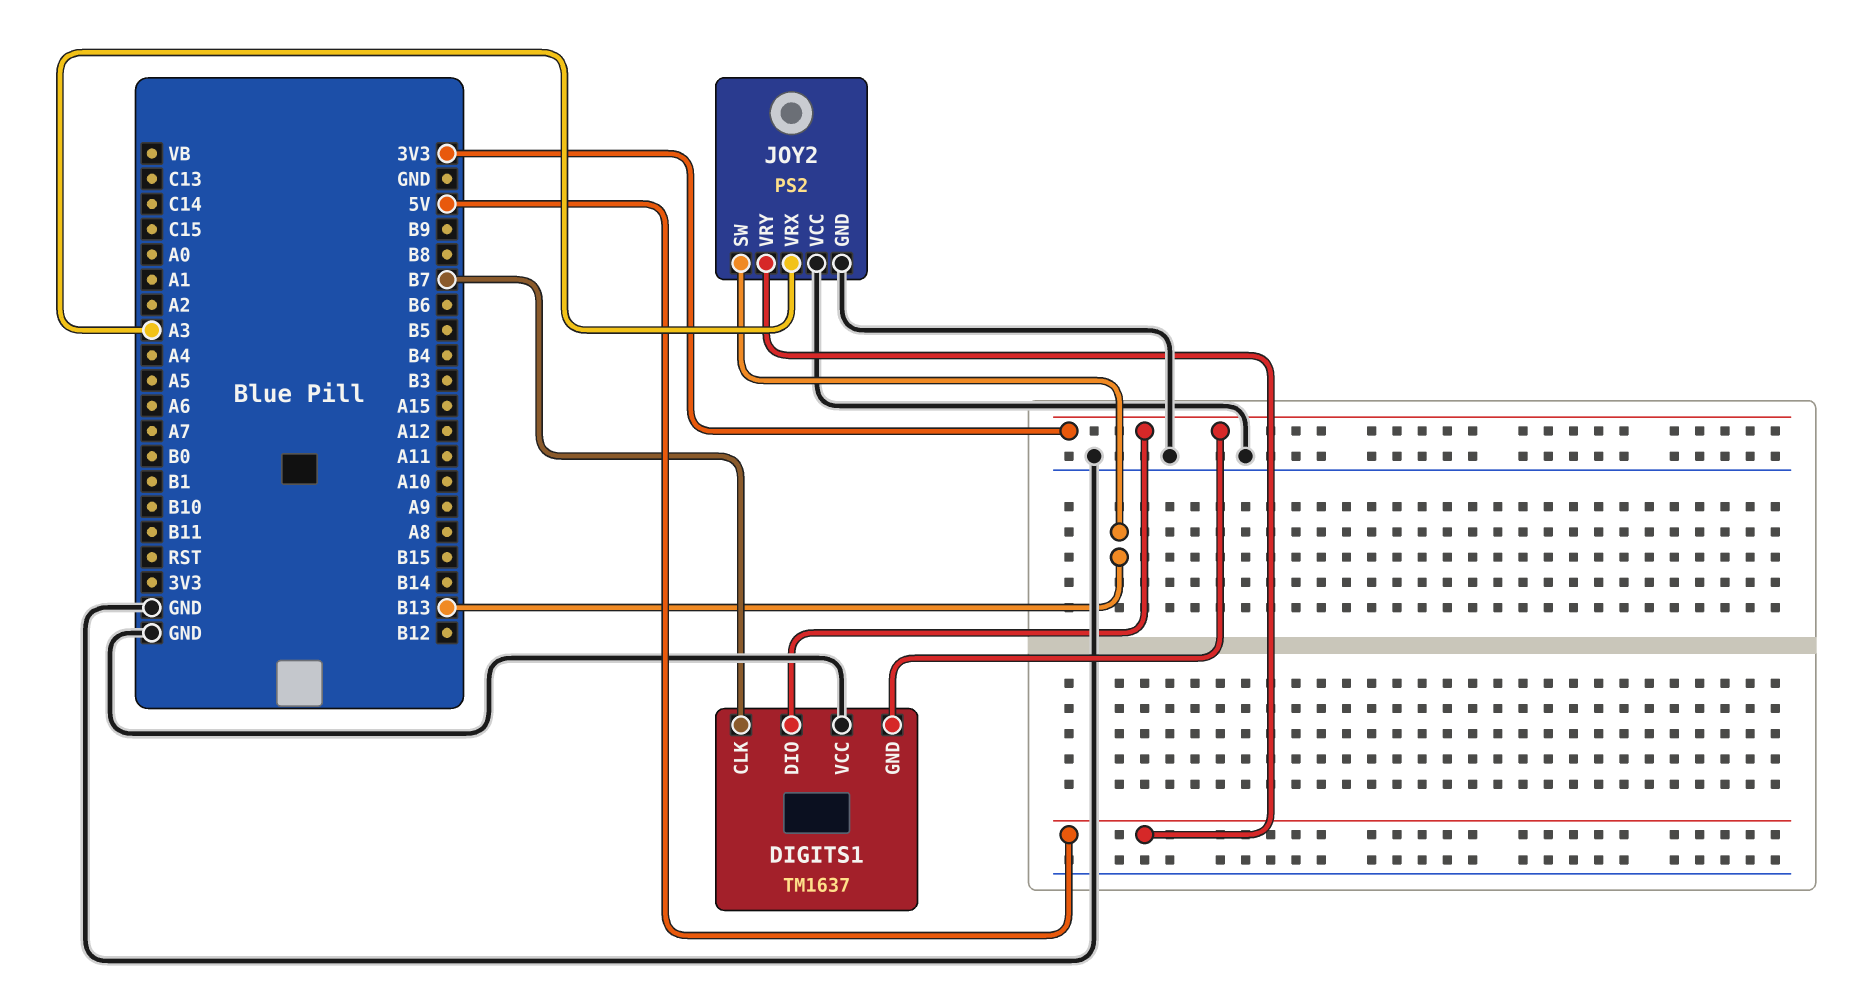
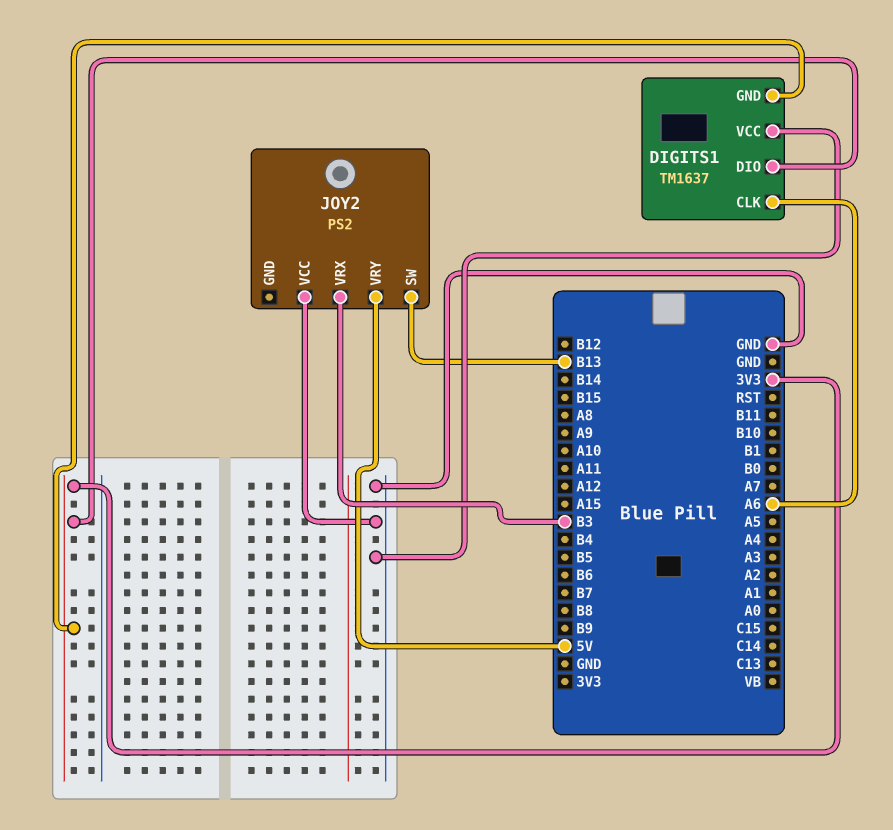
DIGITS1 pin CLK: B7 -> A6
JOY2 pin GND: GND -> none
JOY2 pin VRX: A3 -> B3

